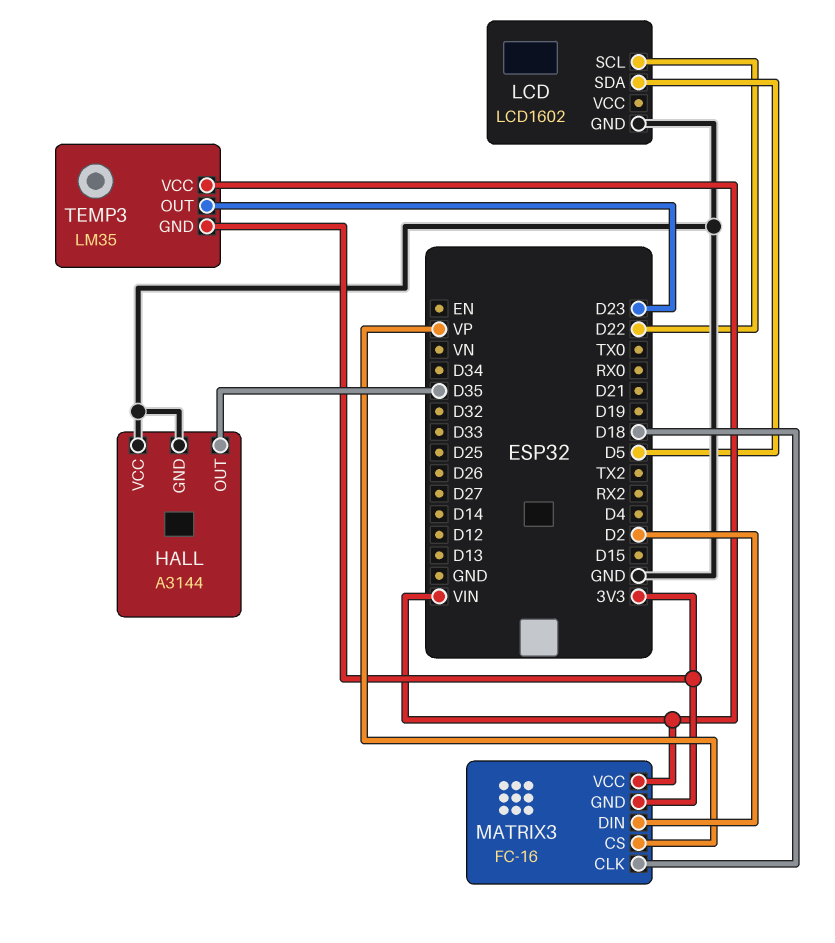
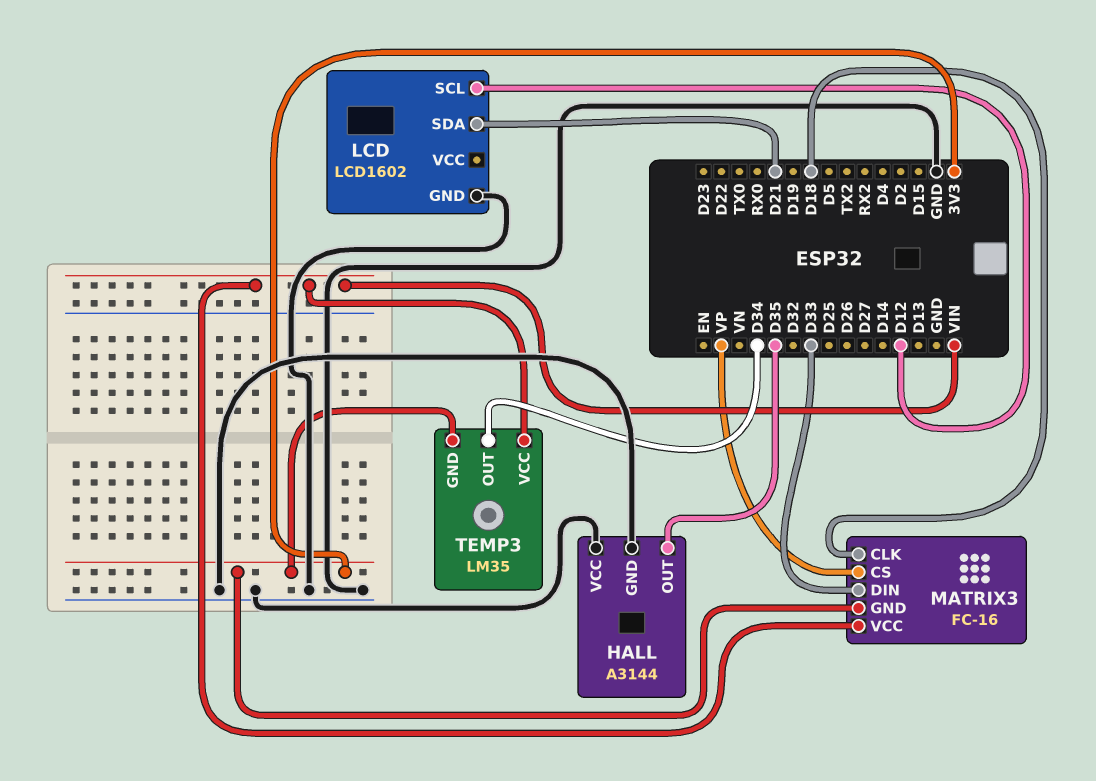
LCD pin SCL: D22 -> D12
LCD pin SDA: D5 -> D21
MATRIX3 pin DIN: D2 -> D33
TEMP3 pin OUT: D23 -> D34

